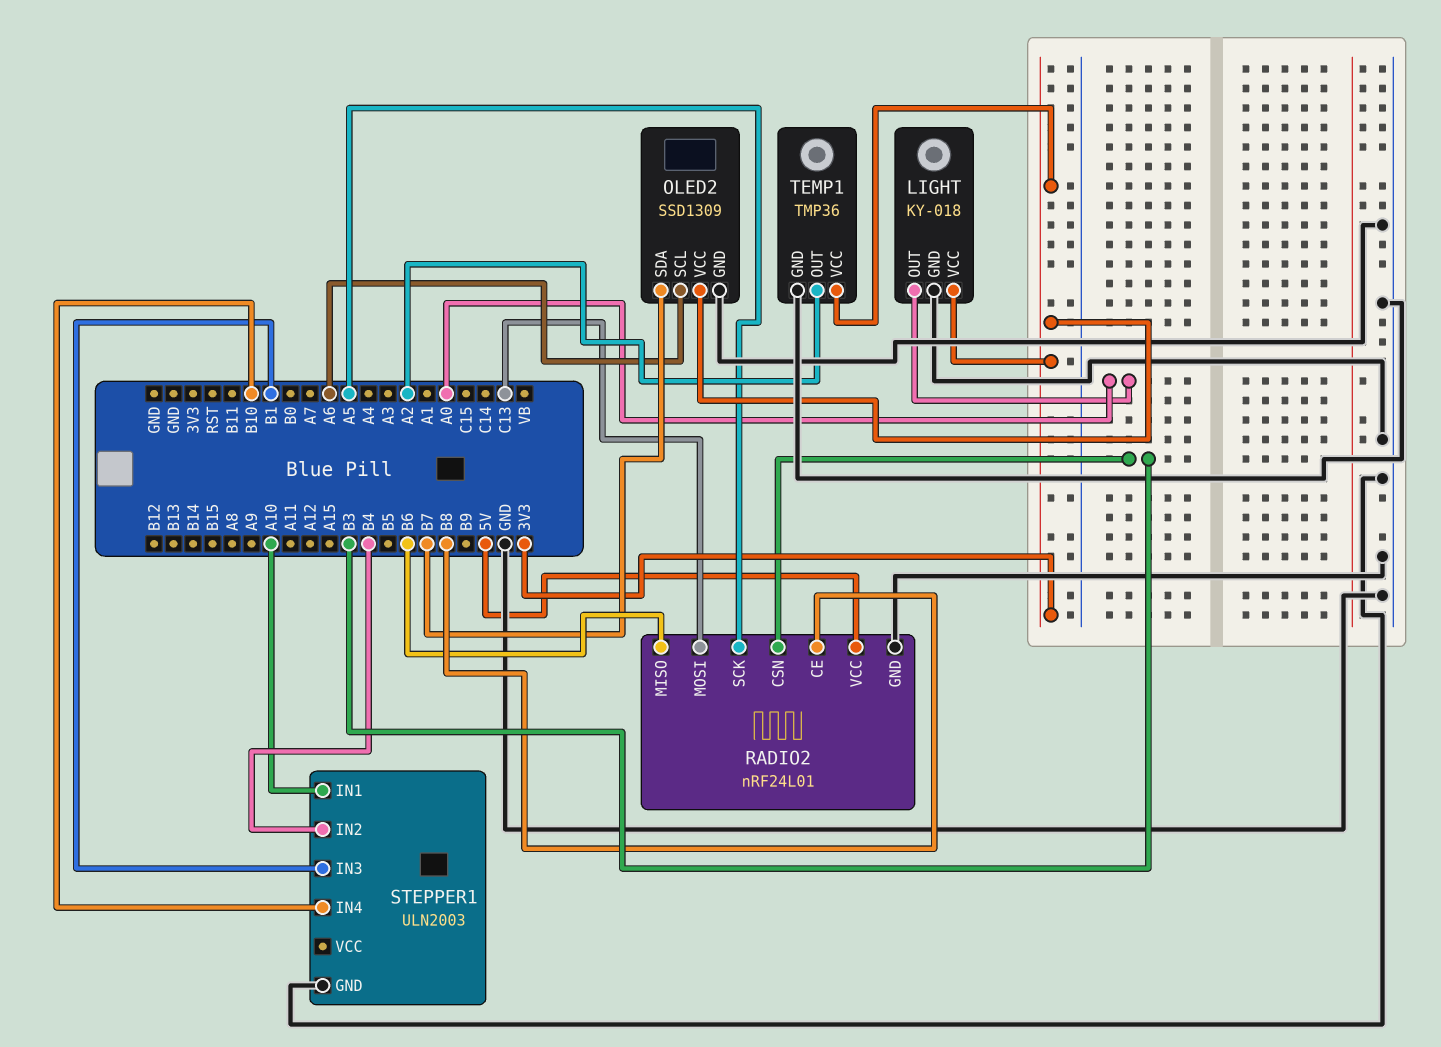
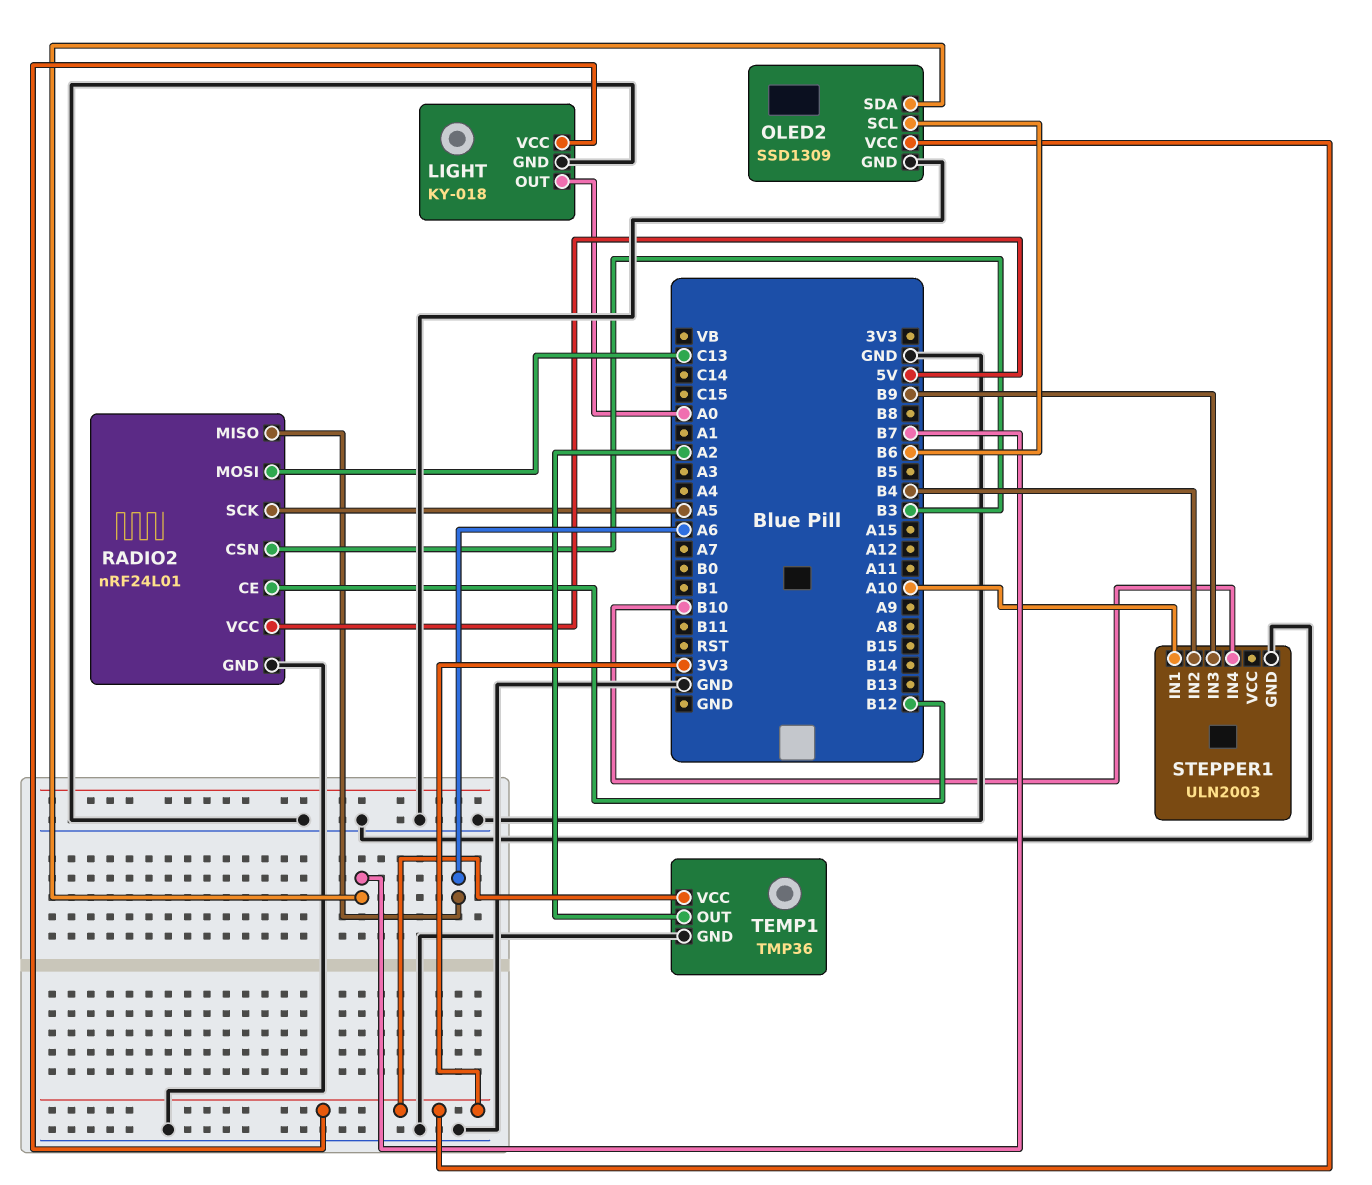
OLED2 pin SCL: A6 -> B6
RADIO2 pin CE: B8 -> B12
RADIO2 pin MISO: B6 -> A6
STEPPER1 pin IN3: B1 -> B9

